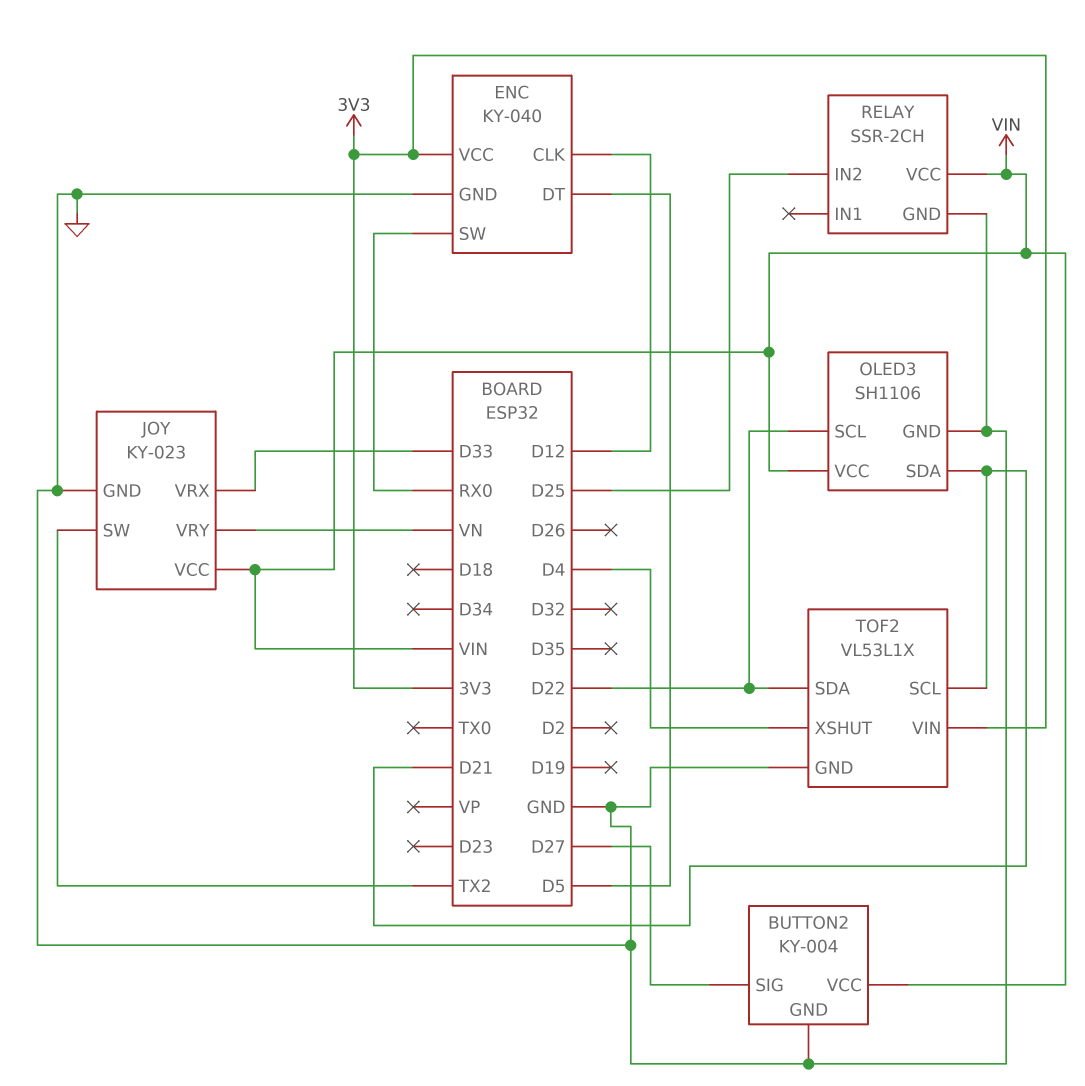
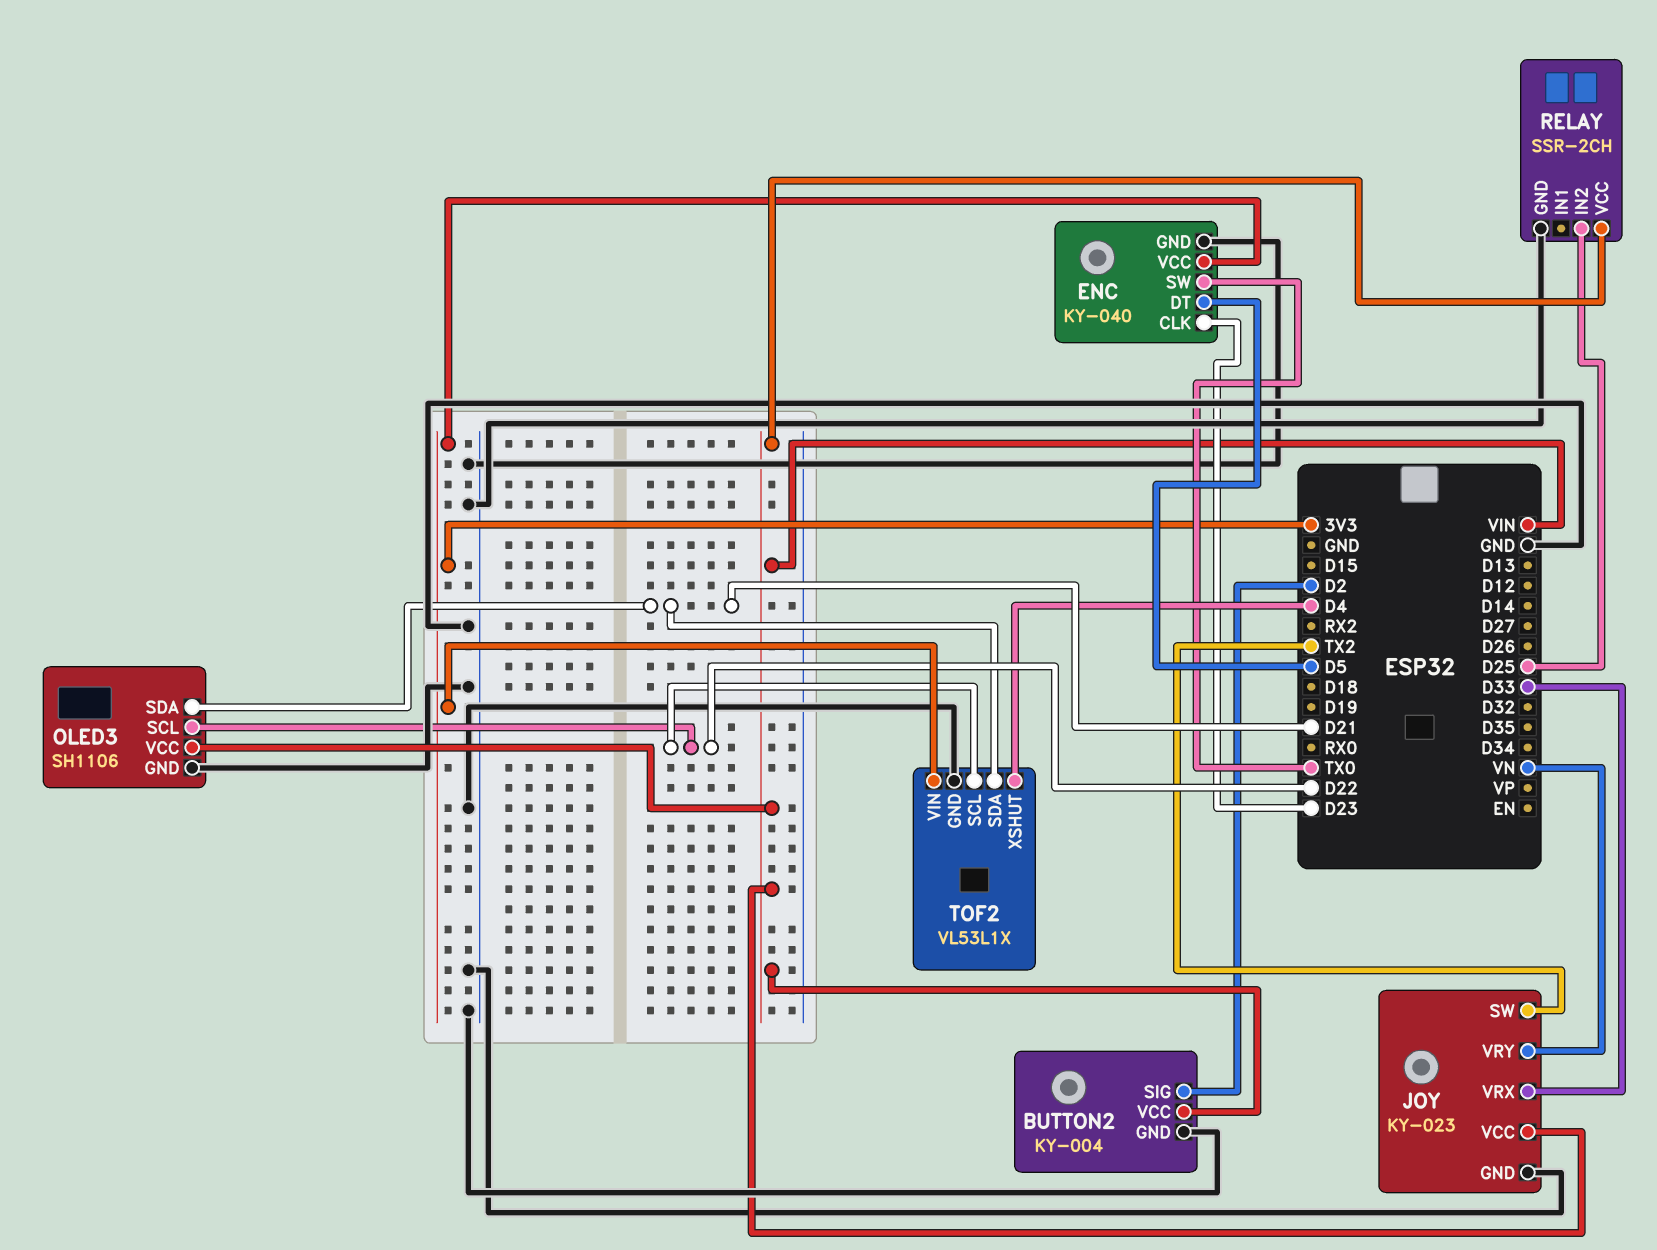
BUTTON2 pin SIG: D27 -> D2
ENC pin CLK: D12 -> D23
ENC pin SW: RX0 -> TX0
TOF2 pin SCL: D21 -> D22
TOF2 pin SDA: D22 -> D21

